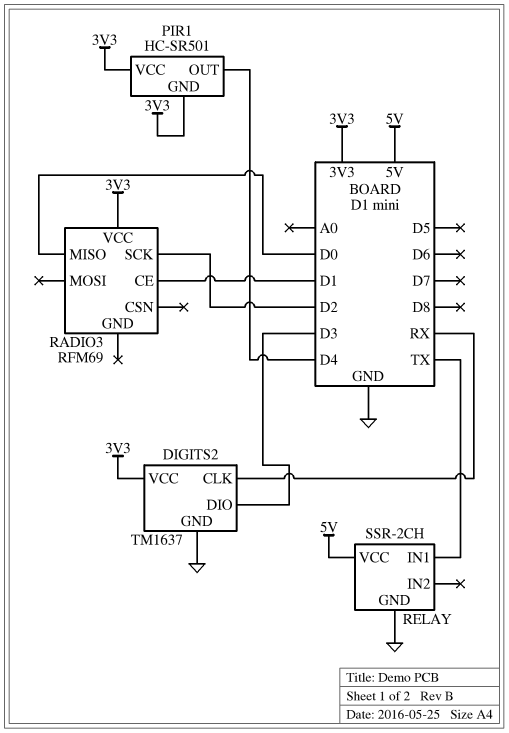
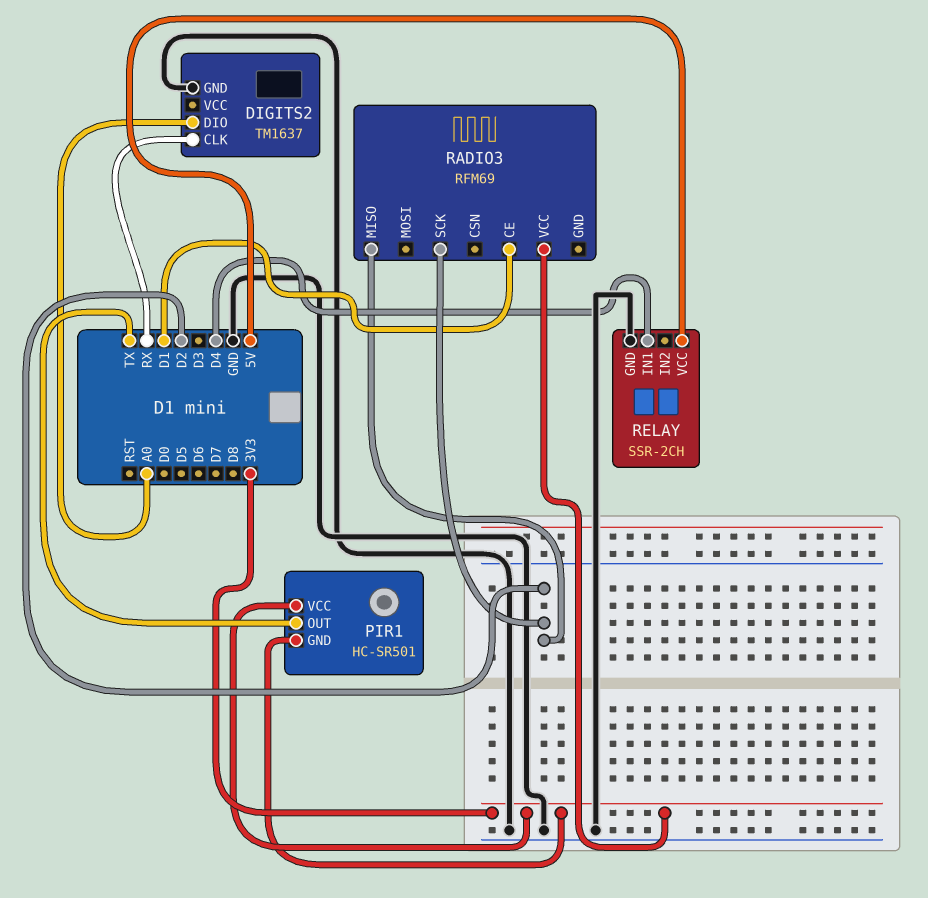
DIGITS2 pin DIO: D3 -> A0
DIGITS2 pin VCC: 3V3 -> none
PIR1 pin OUT: D4 -> TX
RADIO3 pin MISO: D0 -> D2
RELAY pin IN1: TX -> D4

